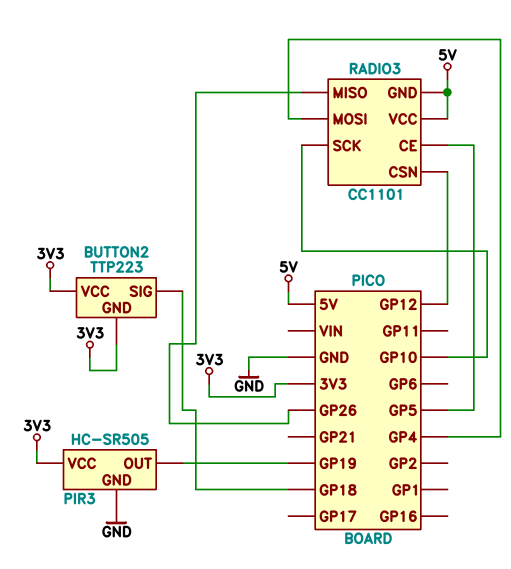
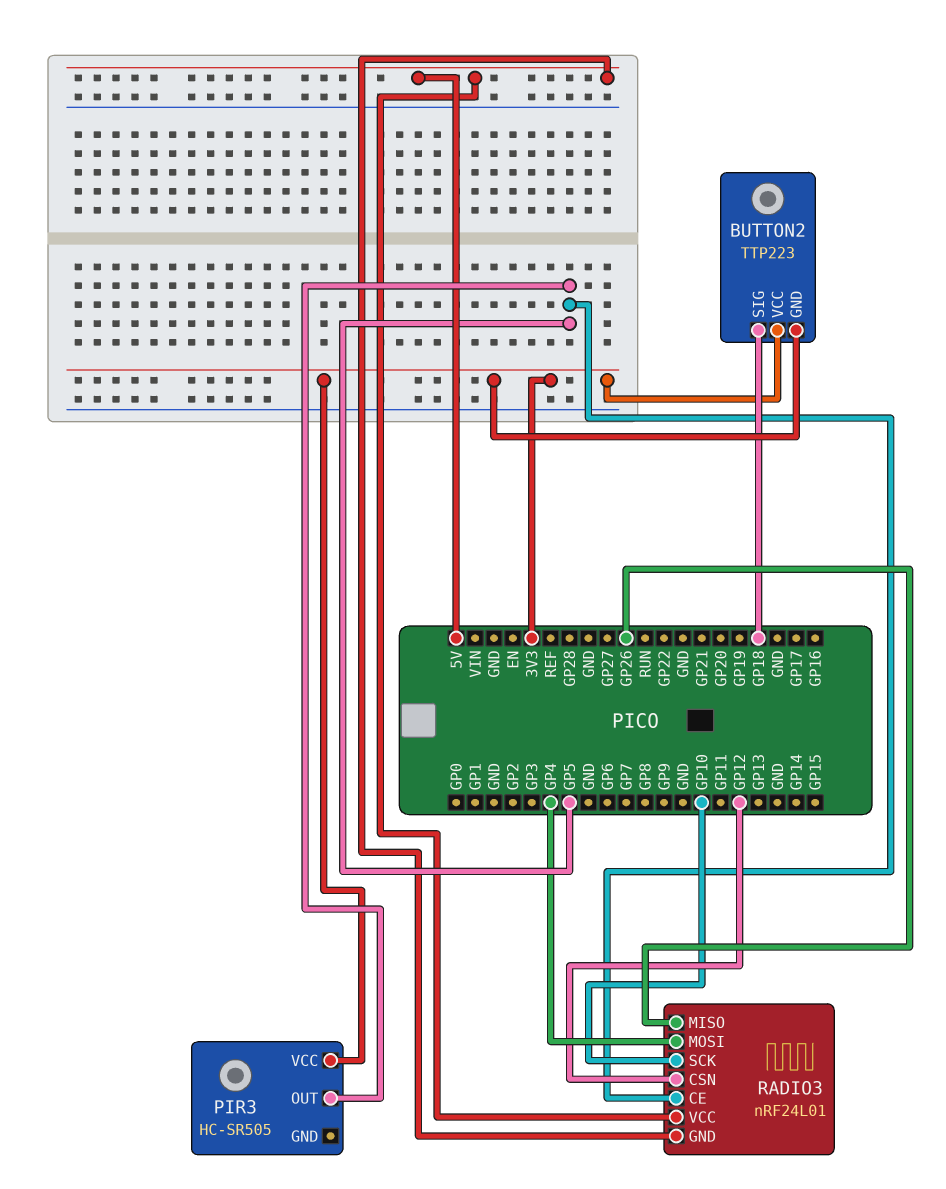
PIR3 pin GND: GND -> none
PIR3 pin OUT: GP19 -> GP5
RADIO3: CC1101 -> nRF24L01

